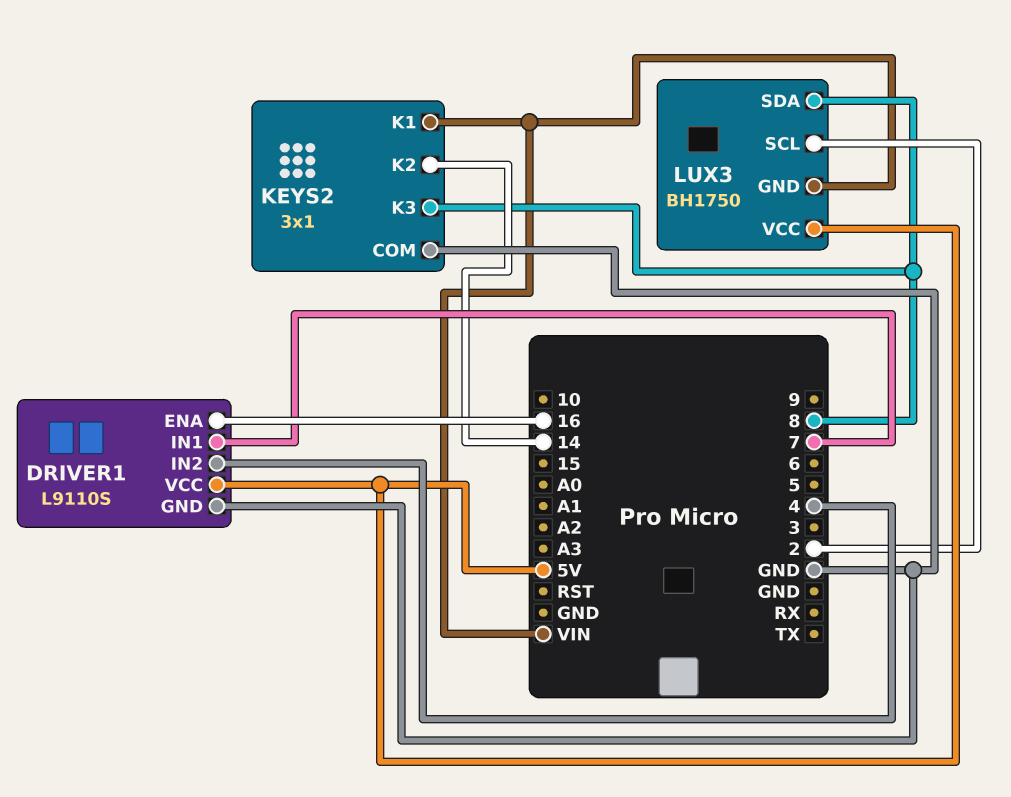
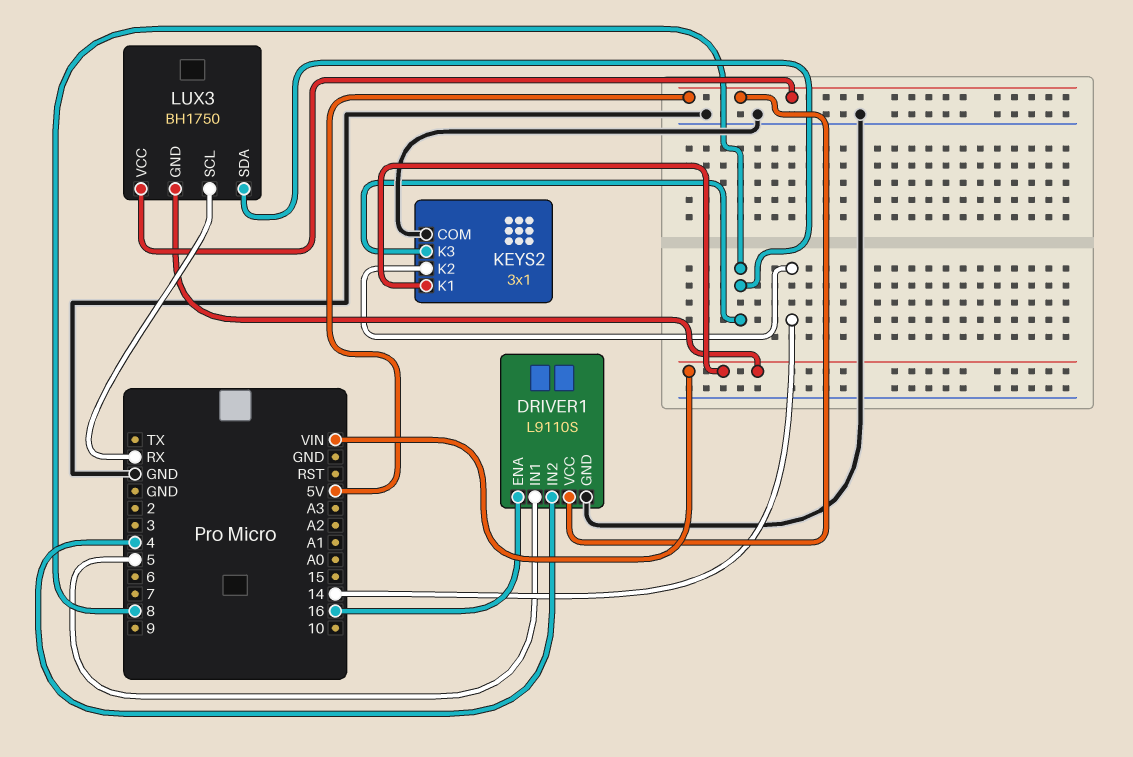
DRIVER1 pin IN1: 7 -> 5
LUX3 pin SCL: 2 -> RX

